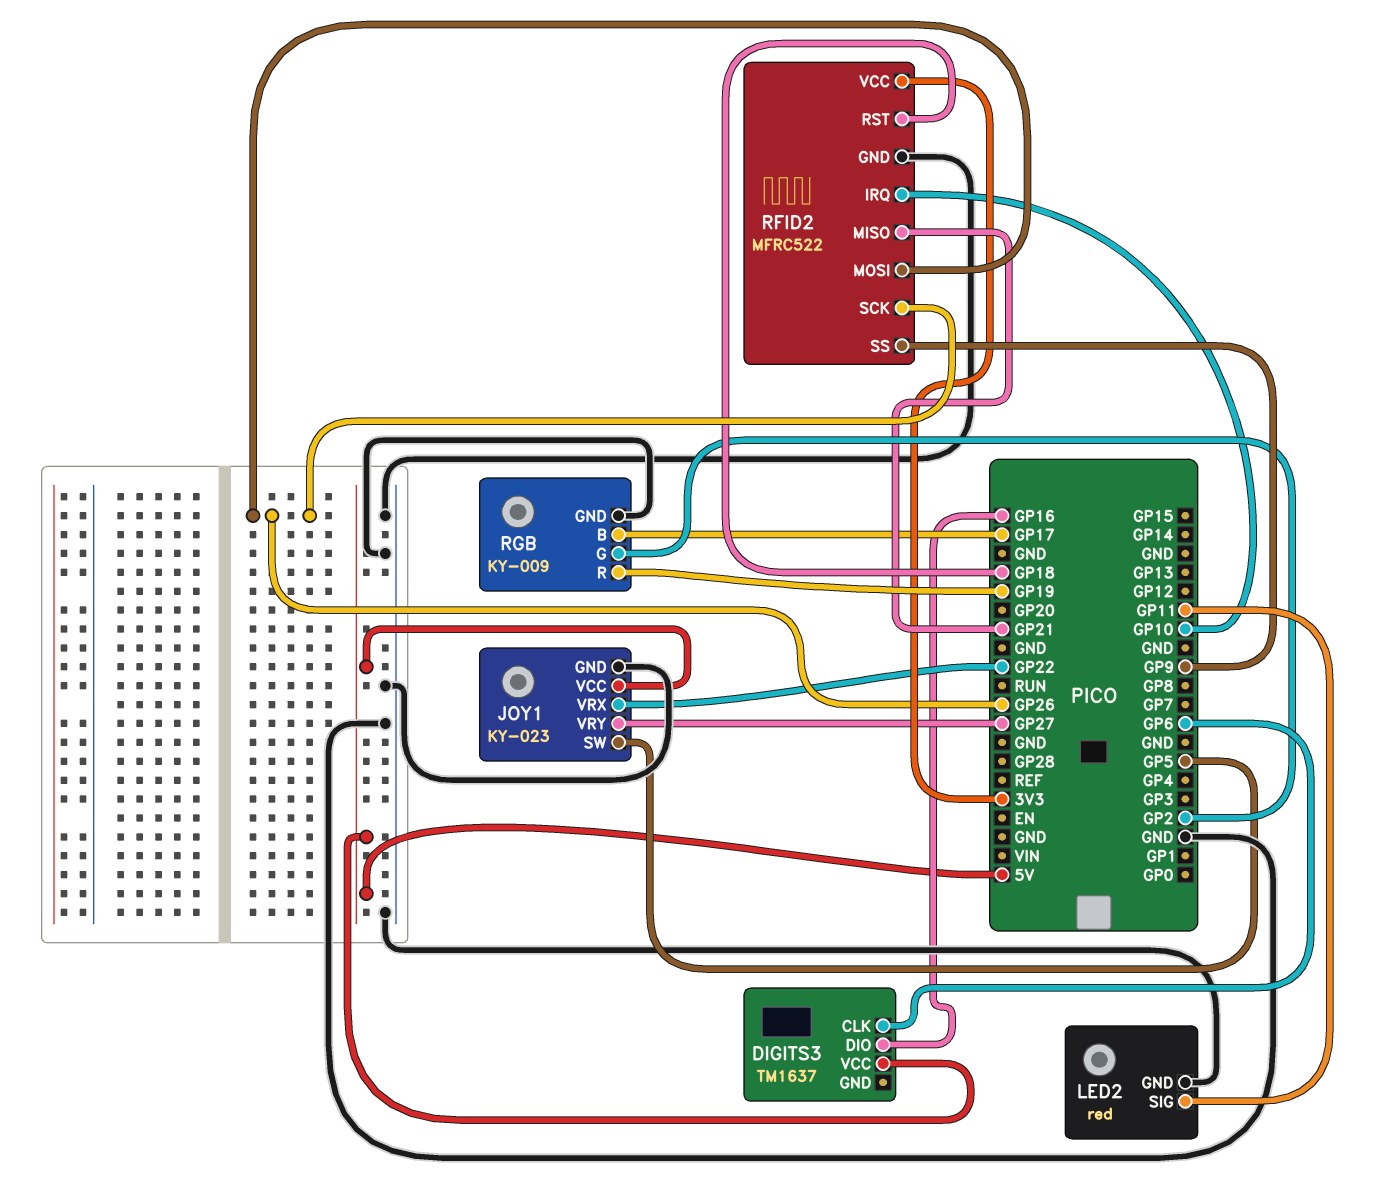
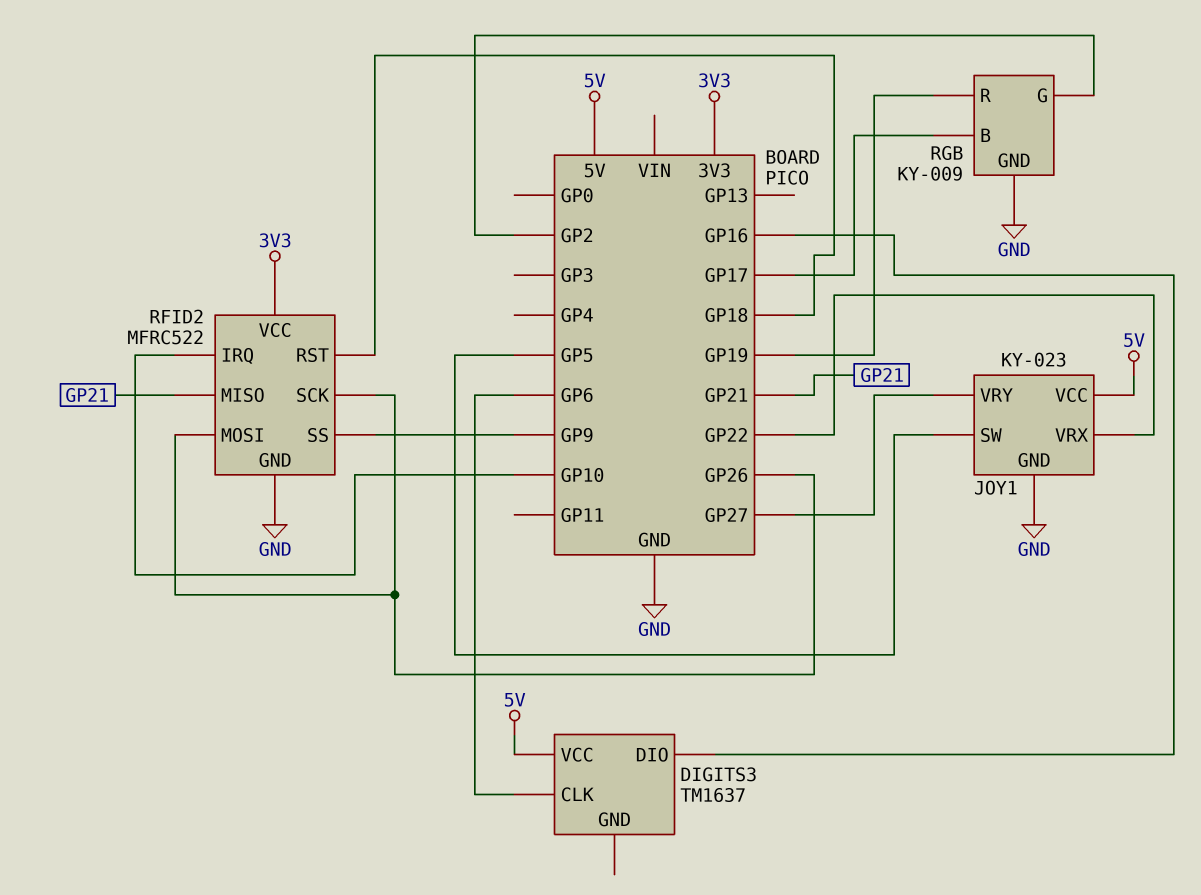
LED2: red -> none
LED2 pin GND: GND -> none
LED2 pin SIG: GP11 -> none

